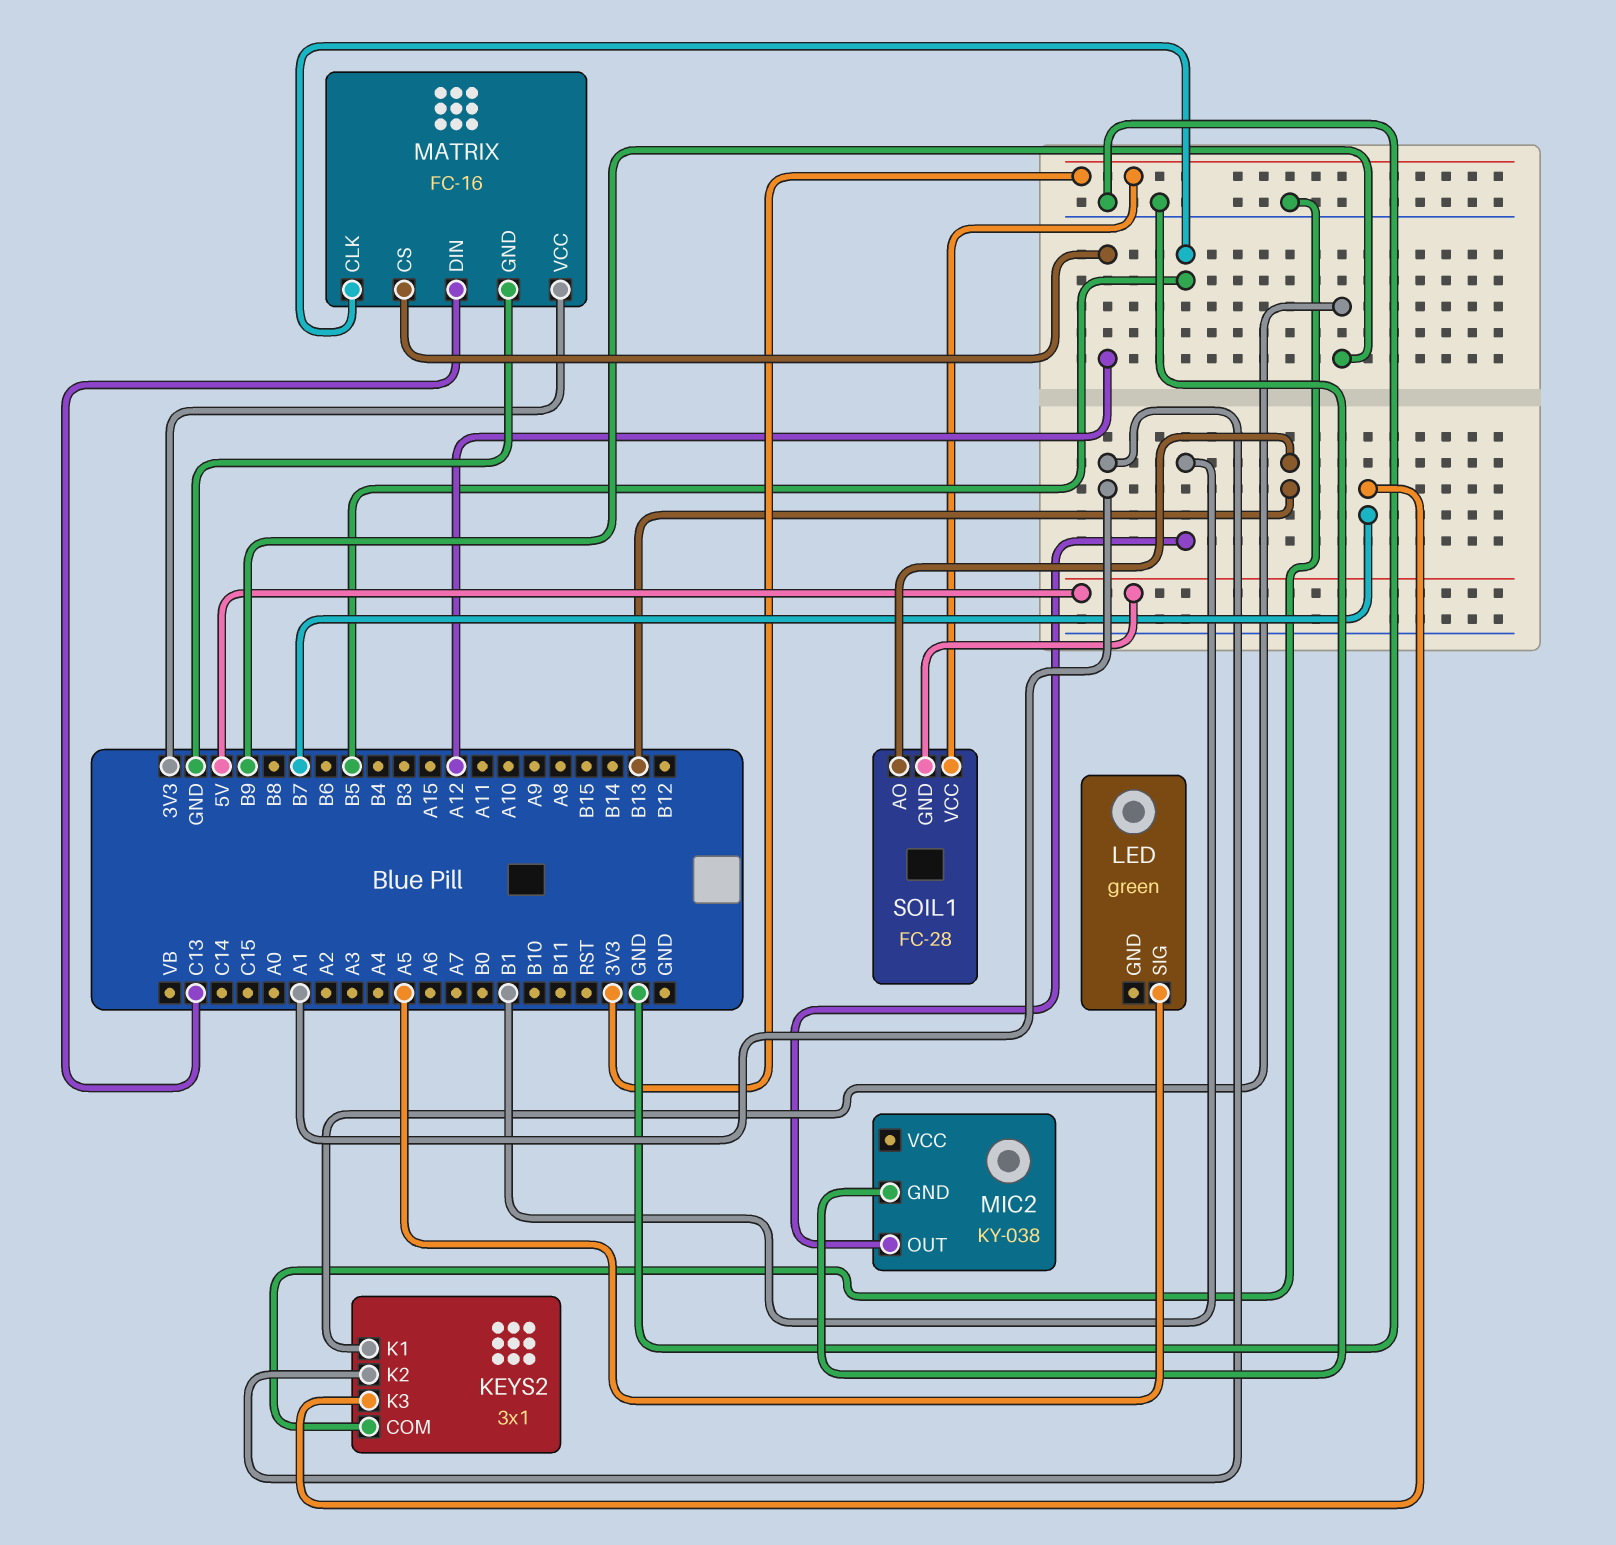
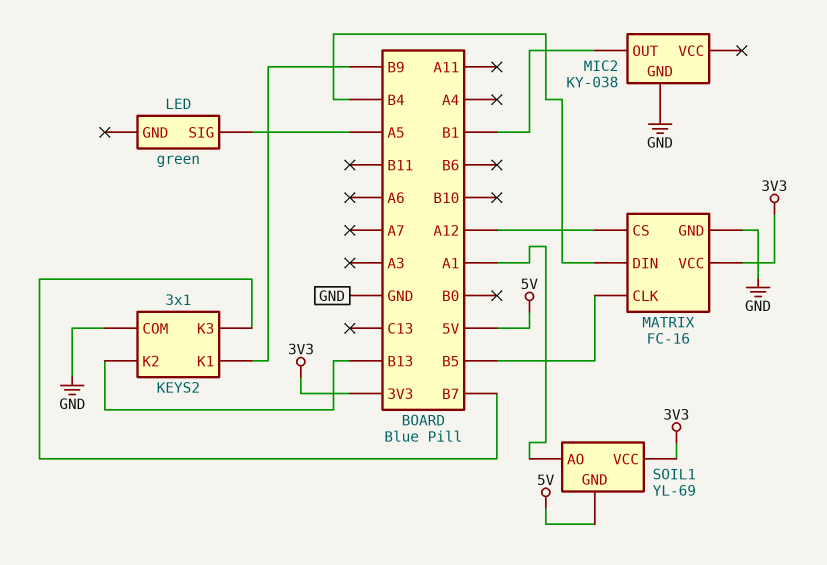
KEYS2 pin K2: A1 -> B13
MATRIX pin DIN: C13 -> B4
SOIL1: FC-28 -> YL-69
SOIL1 pin AO: B13 -> A1

